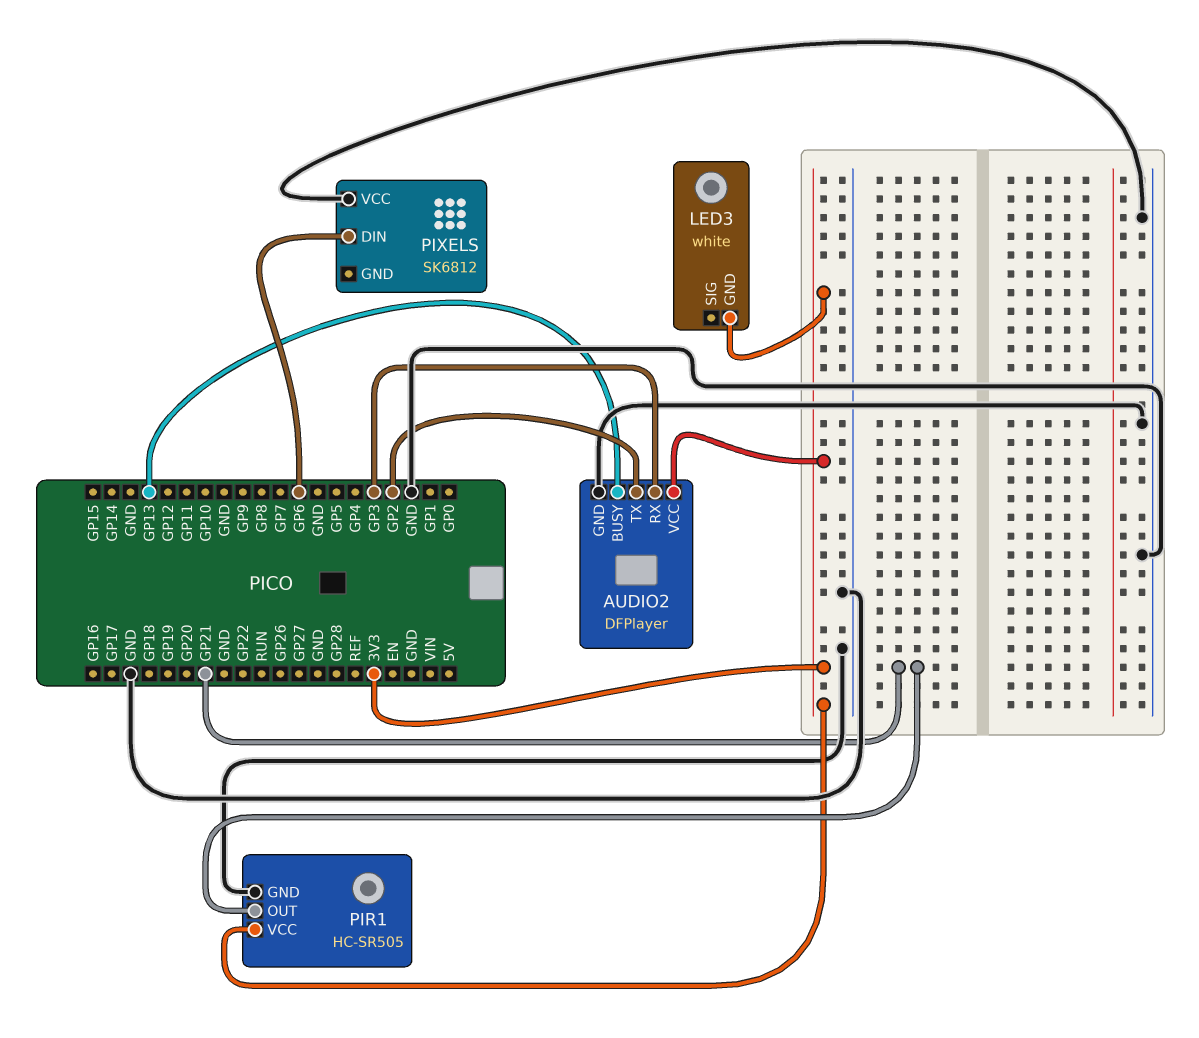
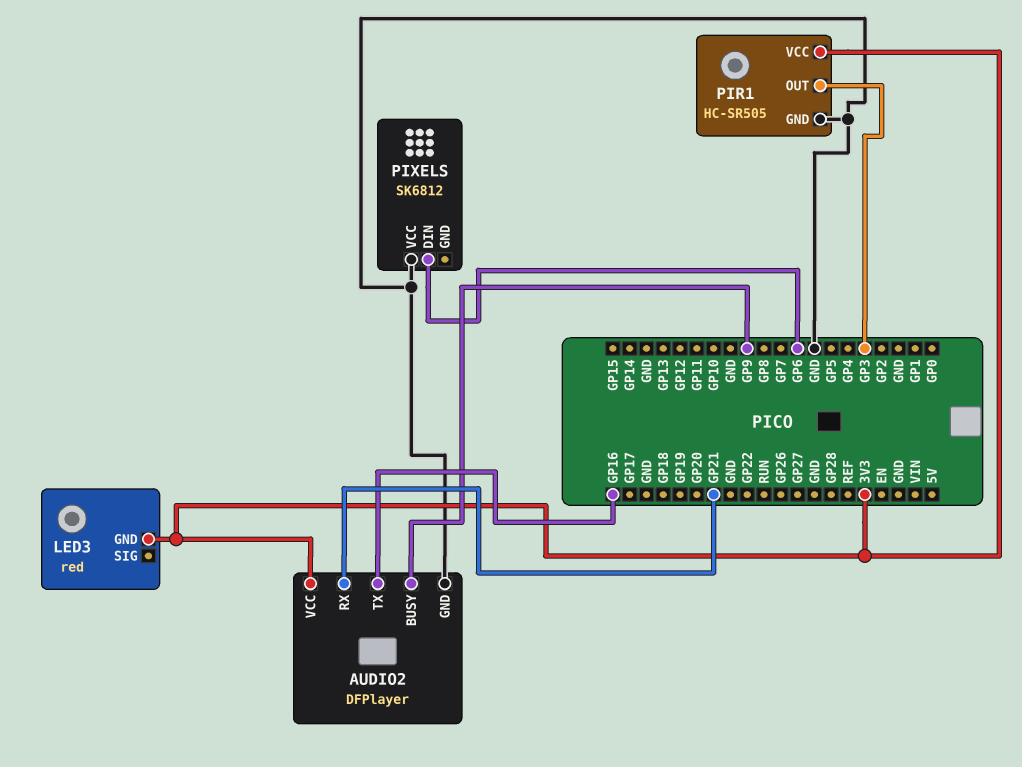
AUDIO2 pin BUSY: GP13 -> GP9
AUDIO2 pin RX: GP3 -> GP21
AUDIO2 pin TX: GP2 -> GP16
LED3: white -> red
PIR1 pin OUT: GP21 -> GP3

